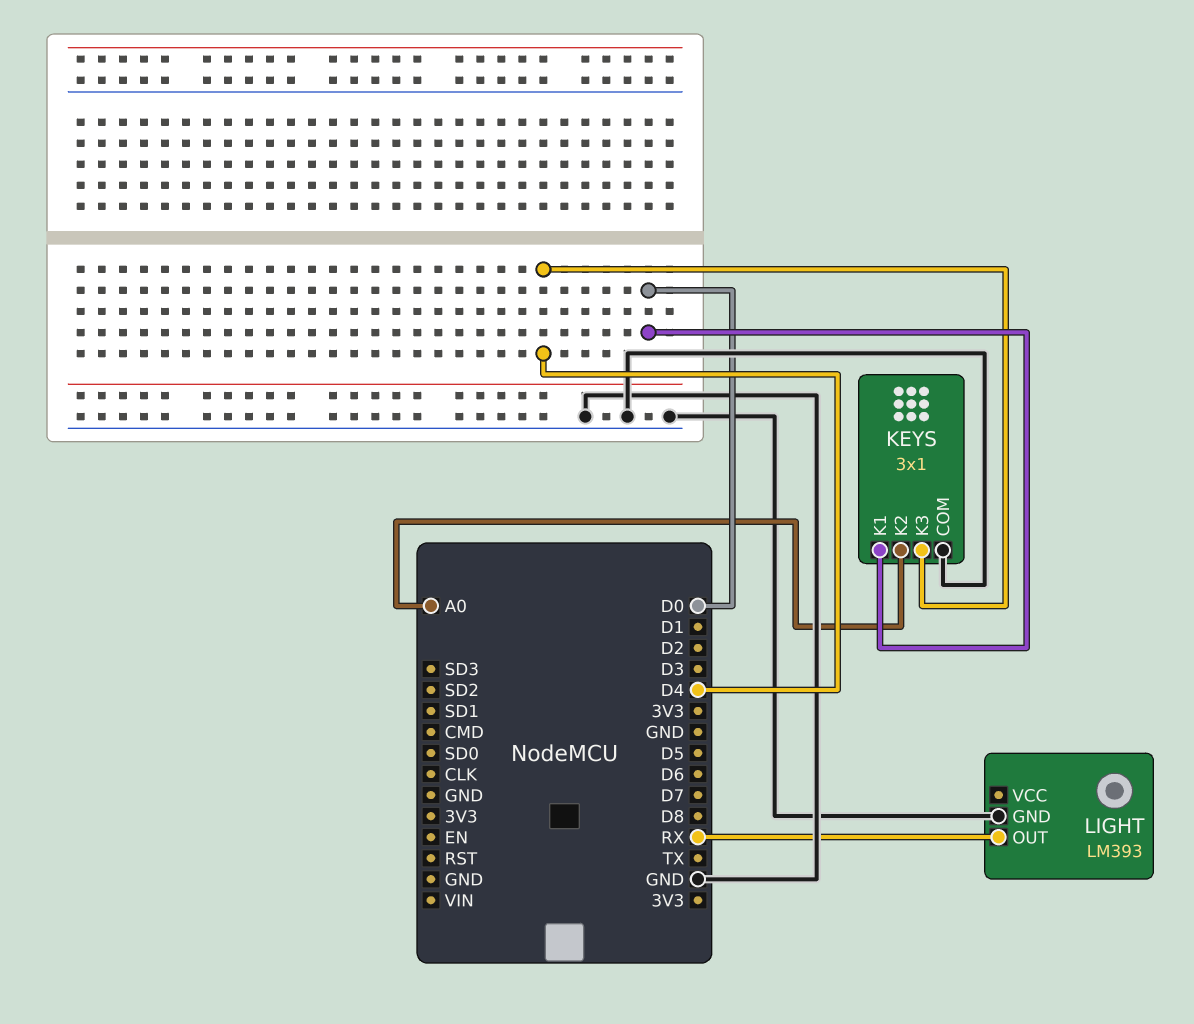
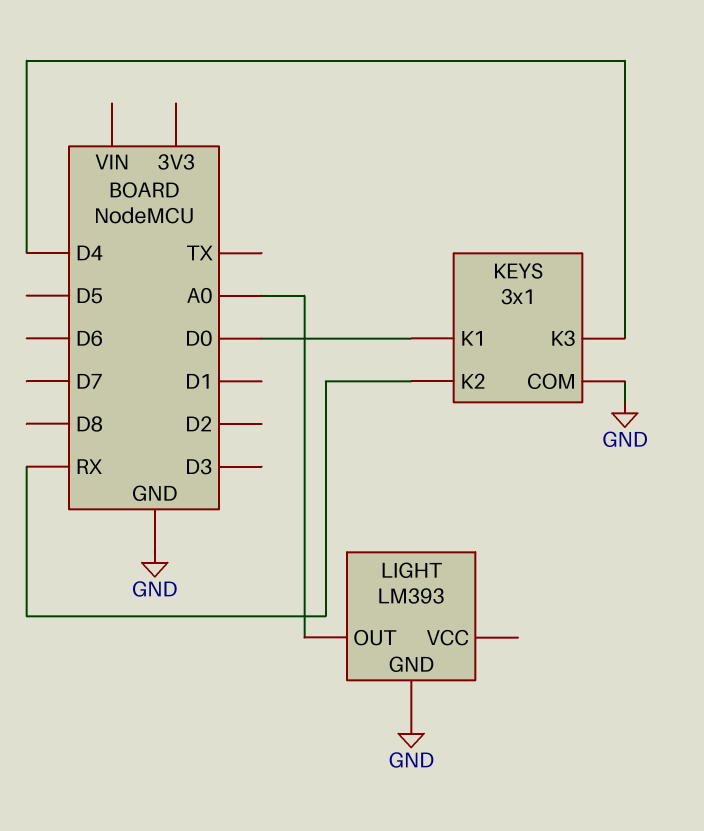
KEYS pin K2: A0 -> RX
LIGHT pin OUT: RX -> A0

